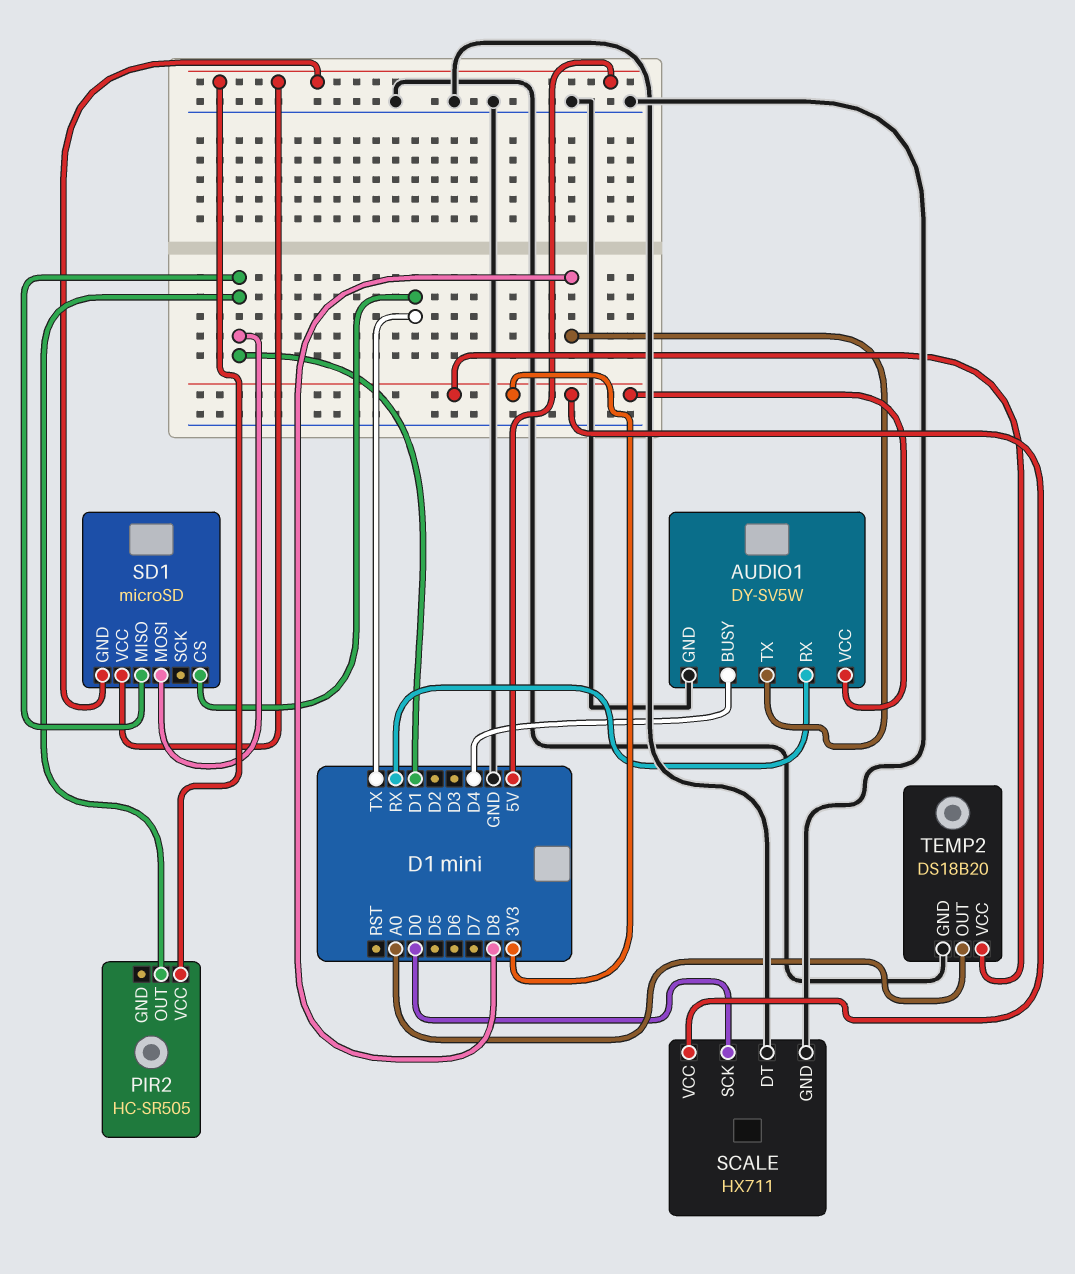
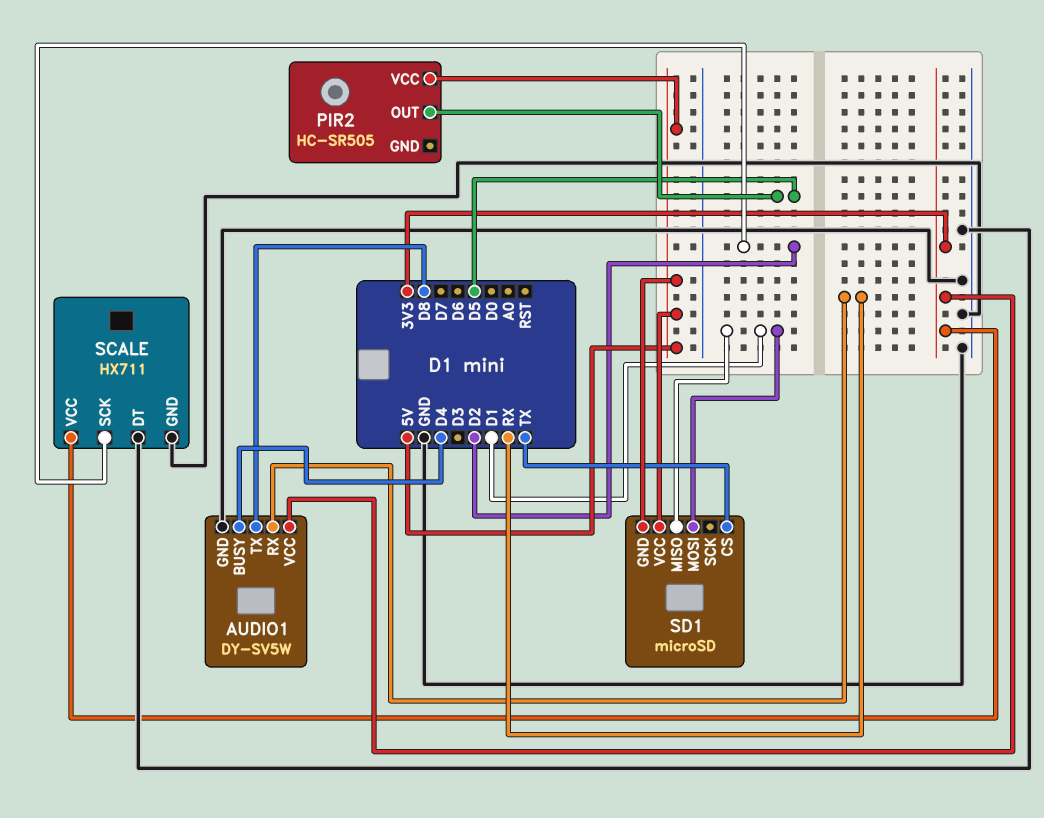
PIR2 pin OUT: D1 -> D5
SCALE pin SCK: D0 -> D2
TEMP2: DS18B20 -> none
TEMP2 pin GND: GND -> none
TEMP2 pin OUT: A0 -> none
TEMP2 pin VCC: 3V3 -> none

